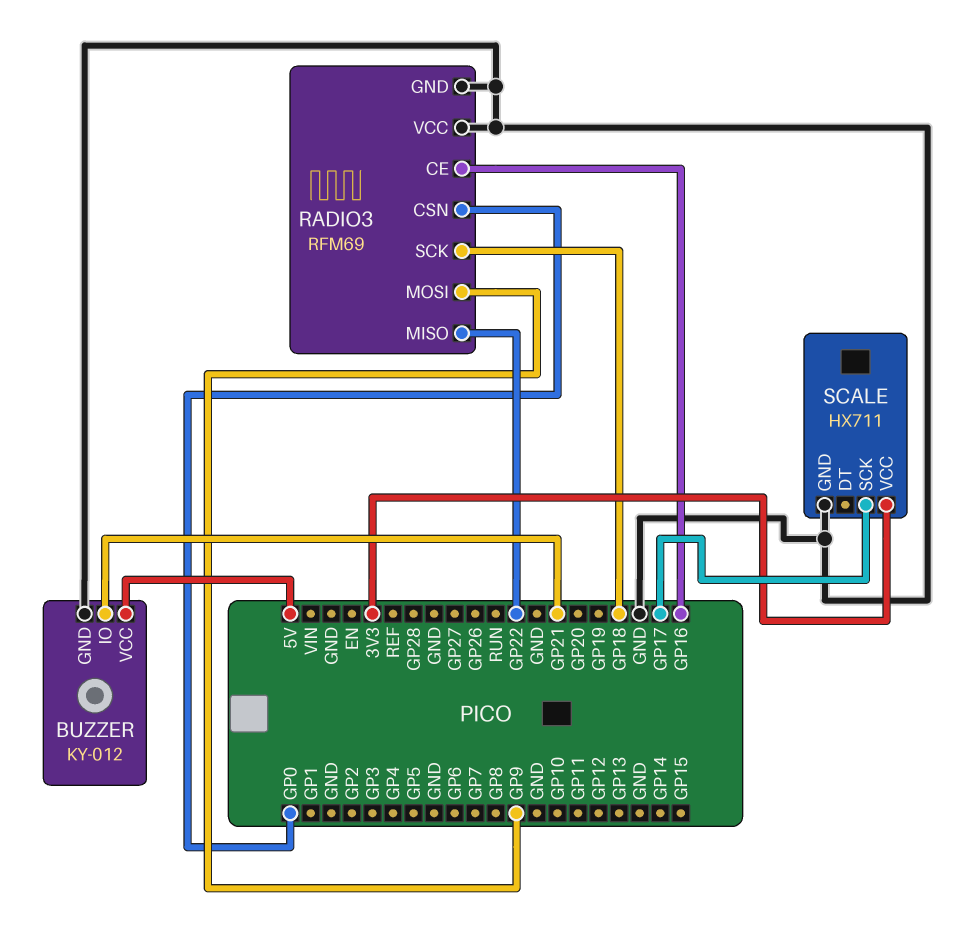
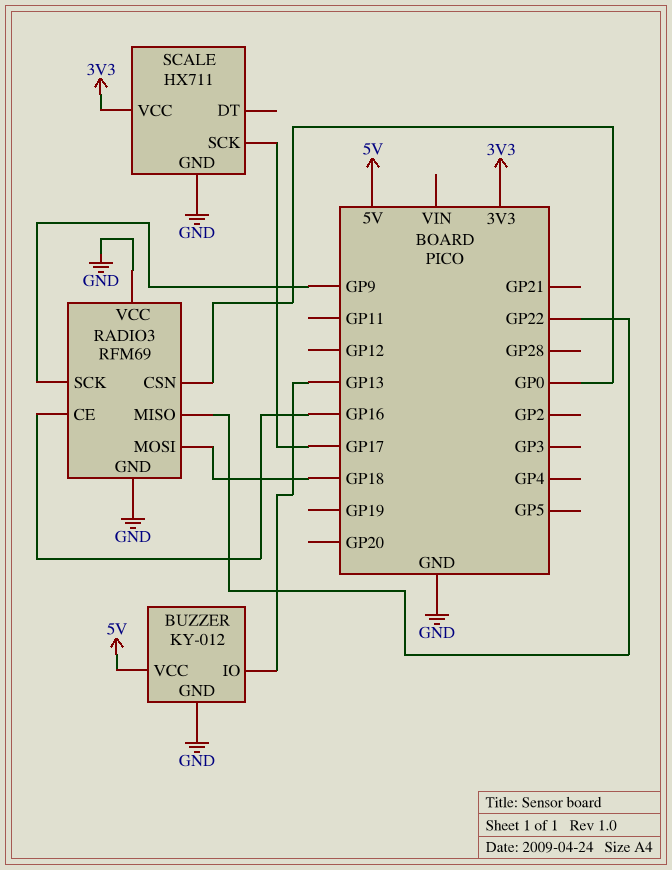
BUZZER pin IO: GP21 -> GP13
RADIO3 pin MOSI: GP9 -> GP18
RADIO3 pin SCK: GP18 -> GP9

